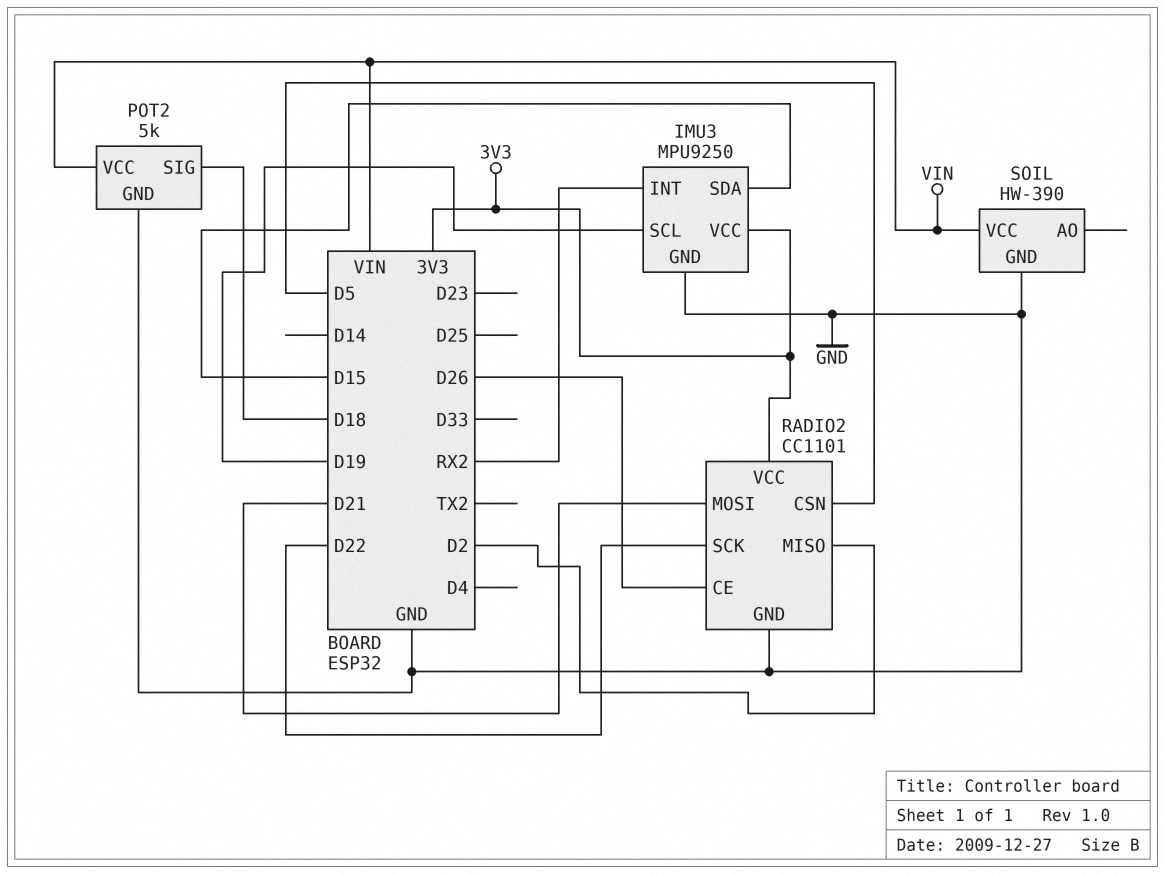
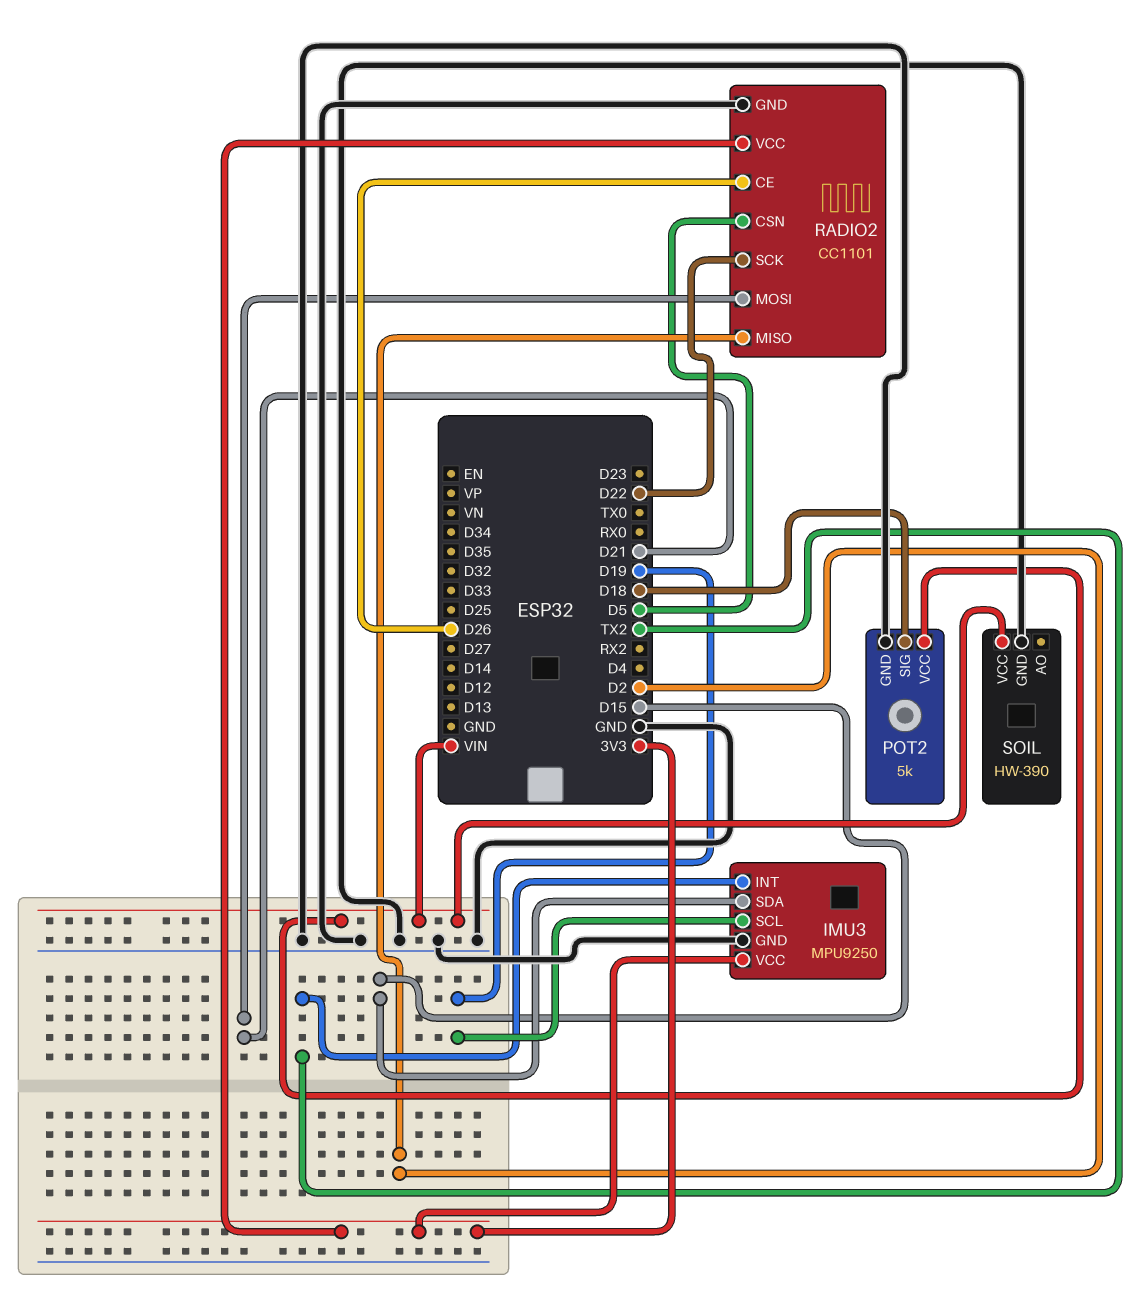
IMU3 pin INT: RX2 -> TX2

